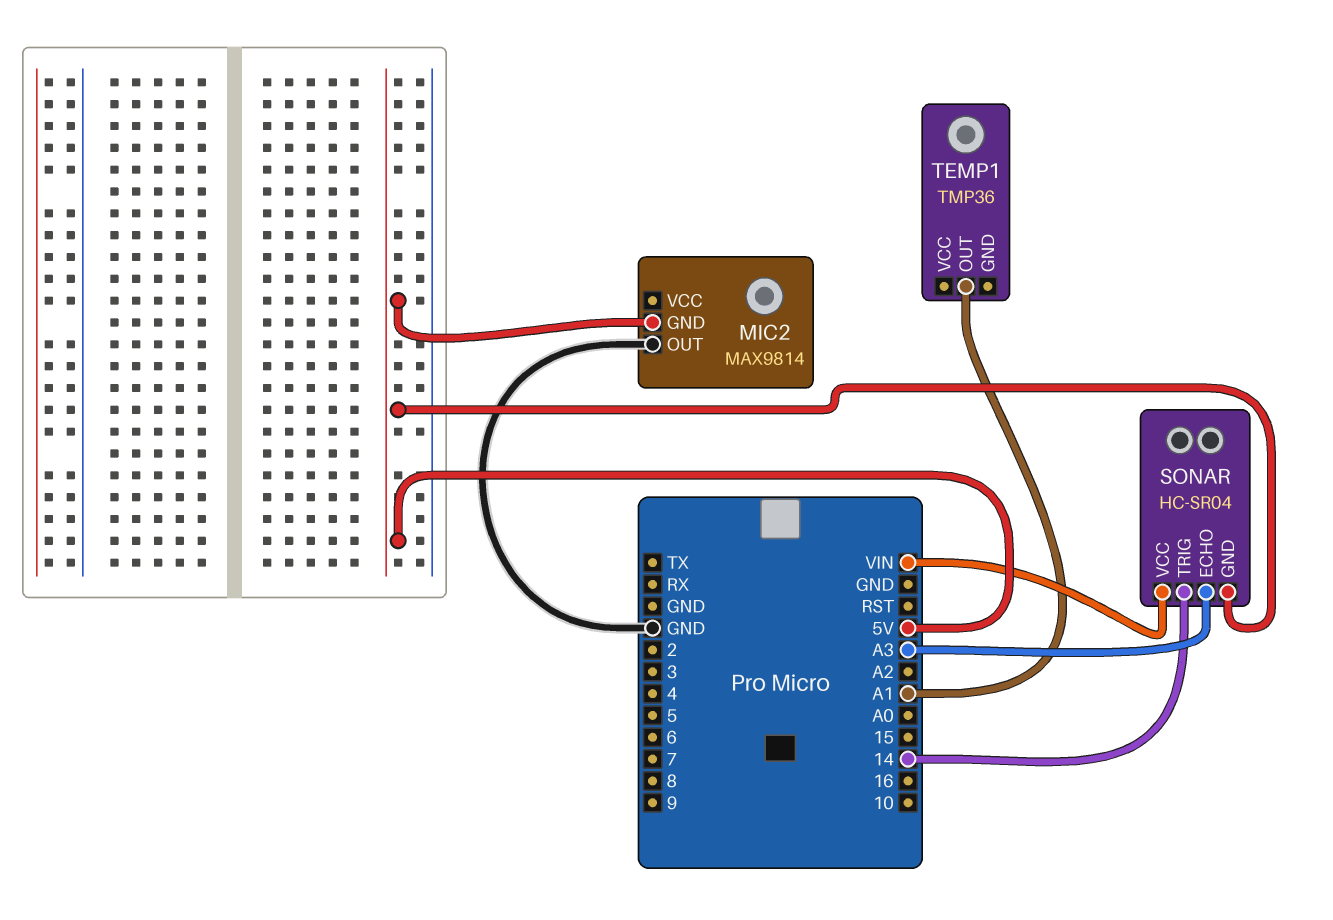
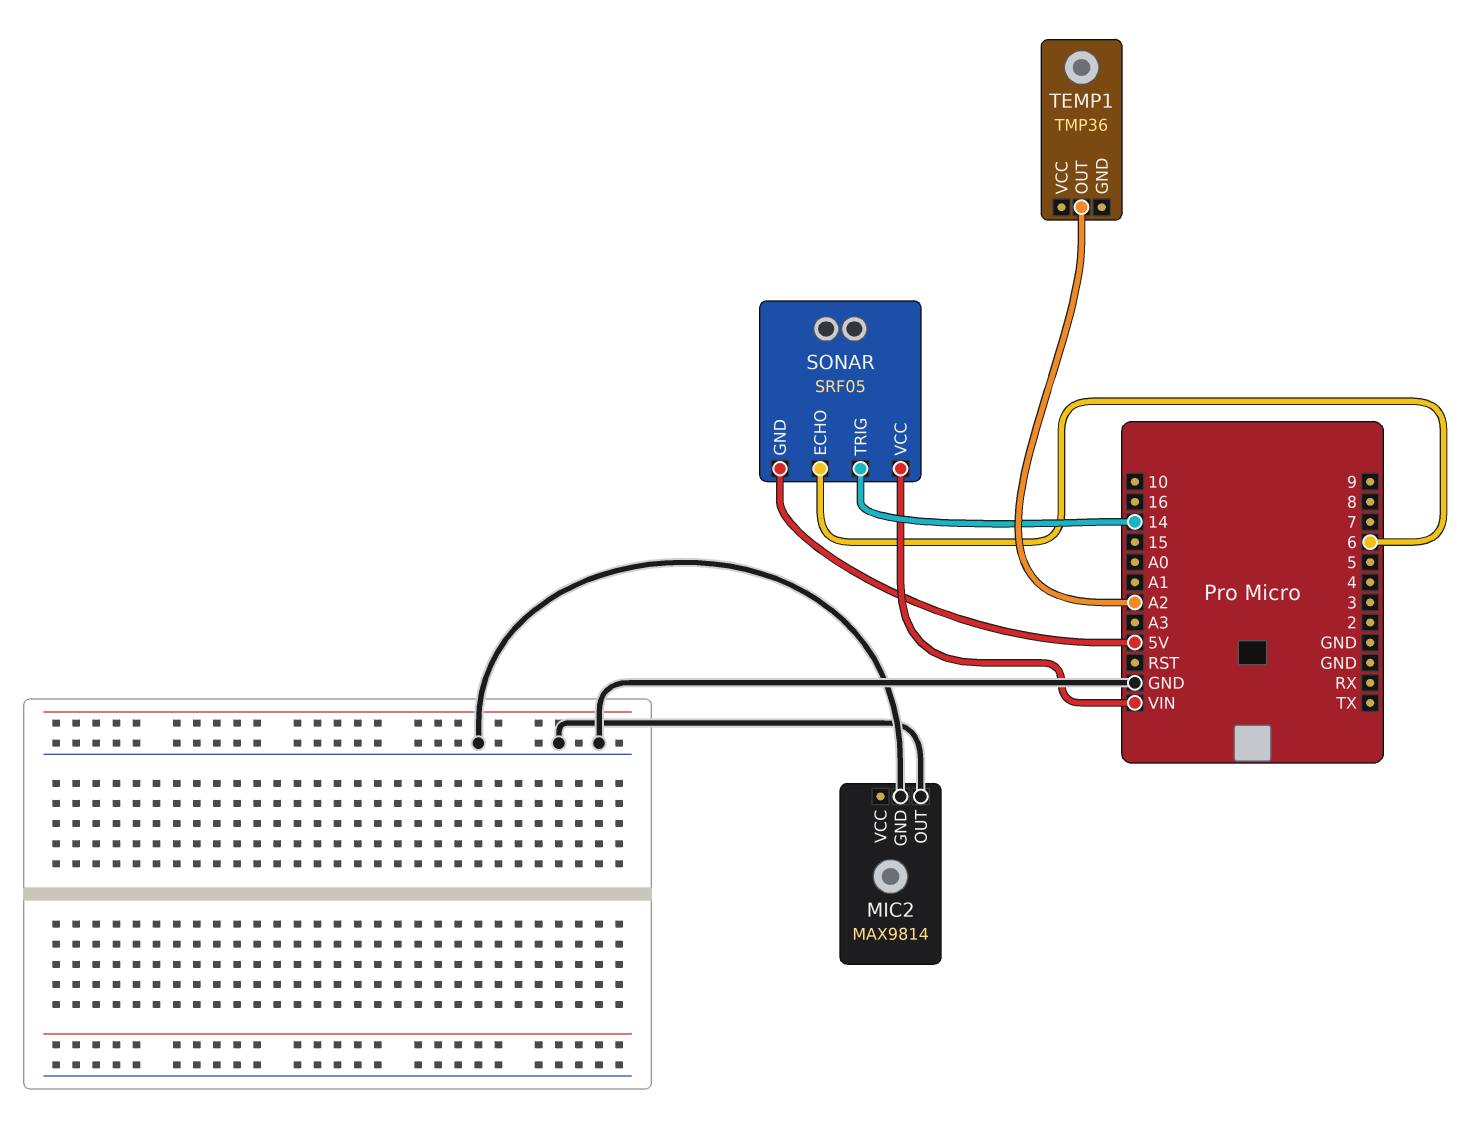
MIC2 pin GND: 5V -> GND
SONAR: HC-SR04 -> SRF05
SONAR pin ECHO: A3 -> 6
TEMP1 pin OUT: A1 -> A2

